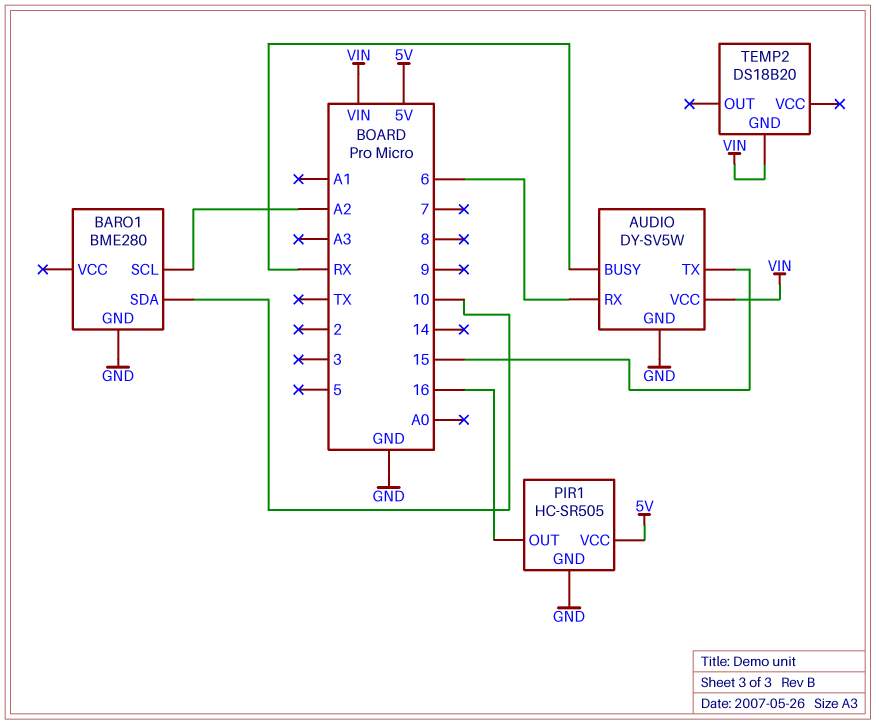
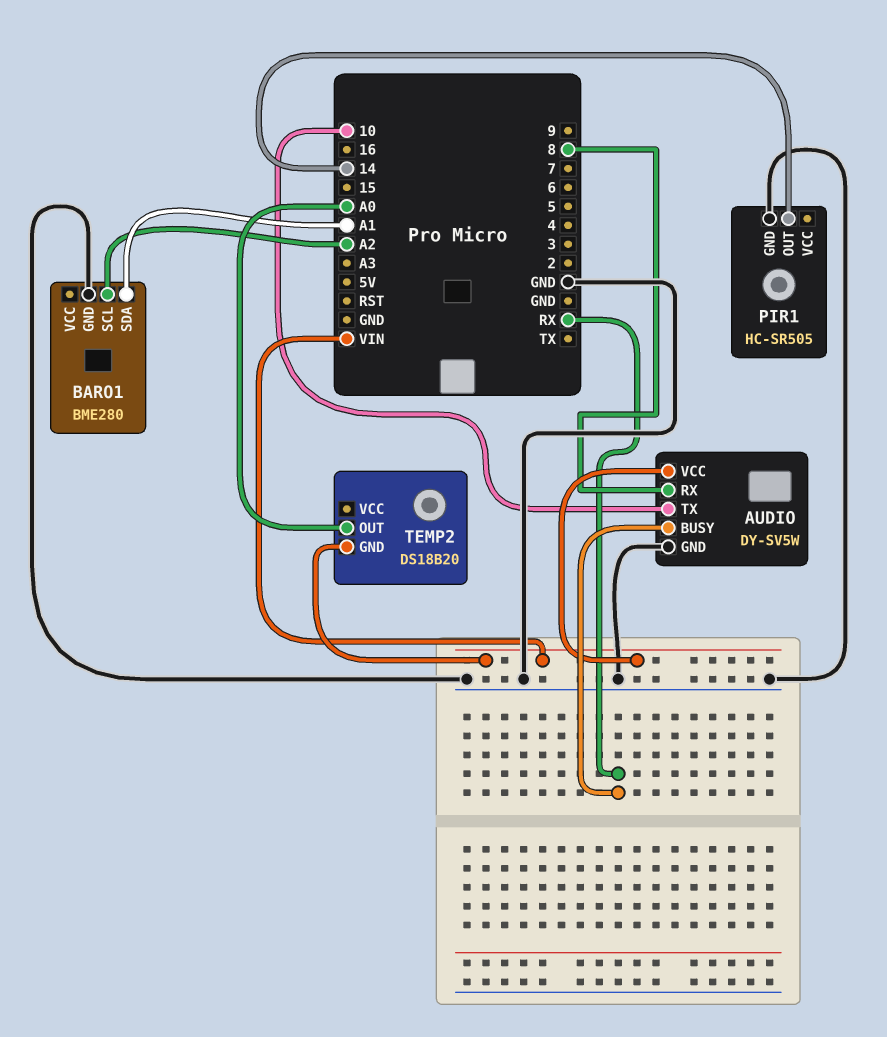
AUDIO pin RX: 6 -> 8
AUDIO pin TX: 15 -> 10
BARO1 pin SDA: 10 -> A1
PIR1 pin OUT: 16 -> 14
PIR1 pin VCC: 5V -> none
TEMP2 pin OUT: none -> A0

